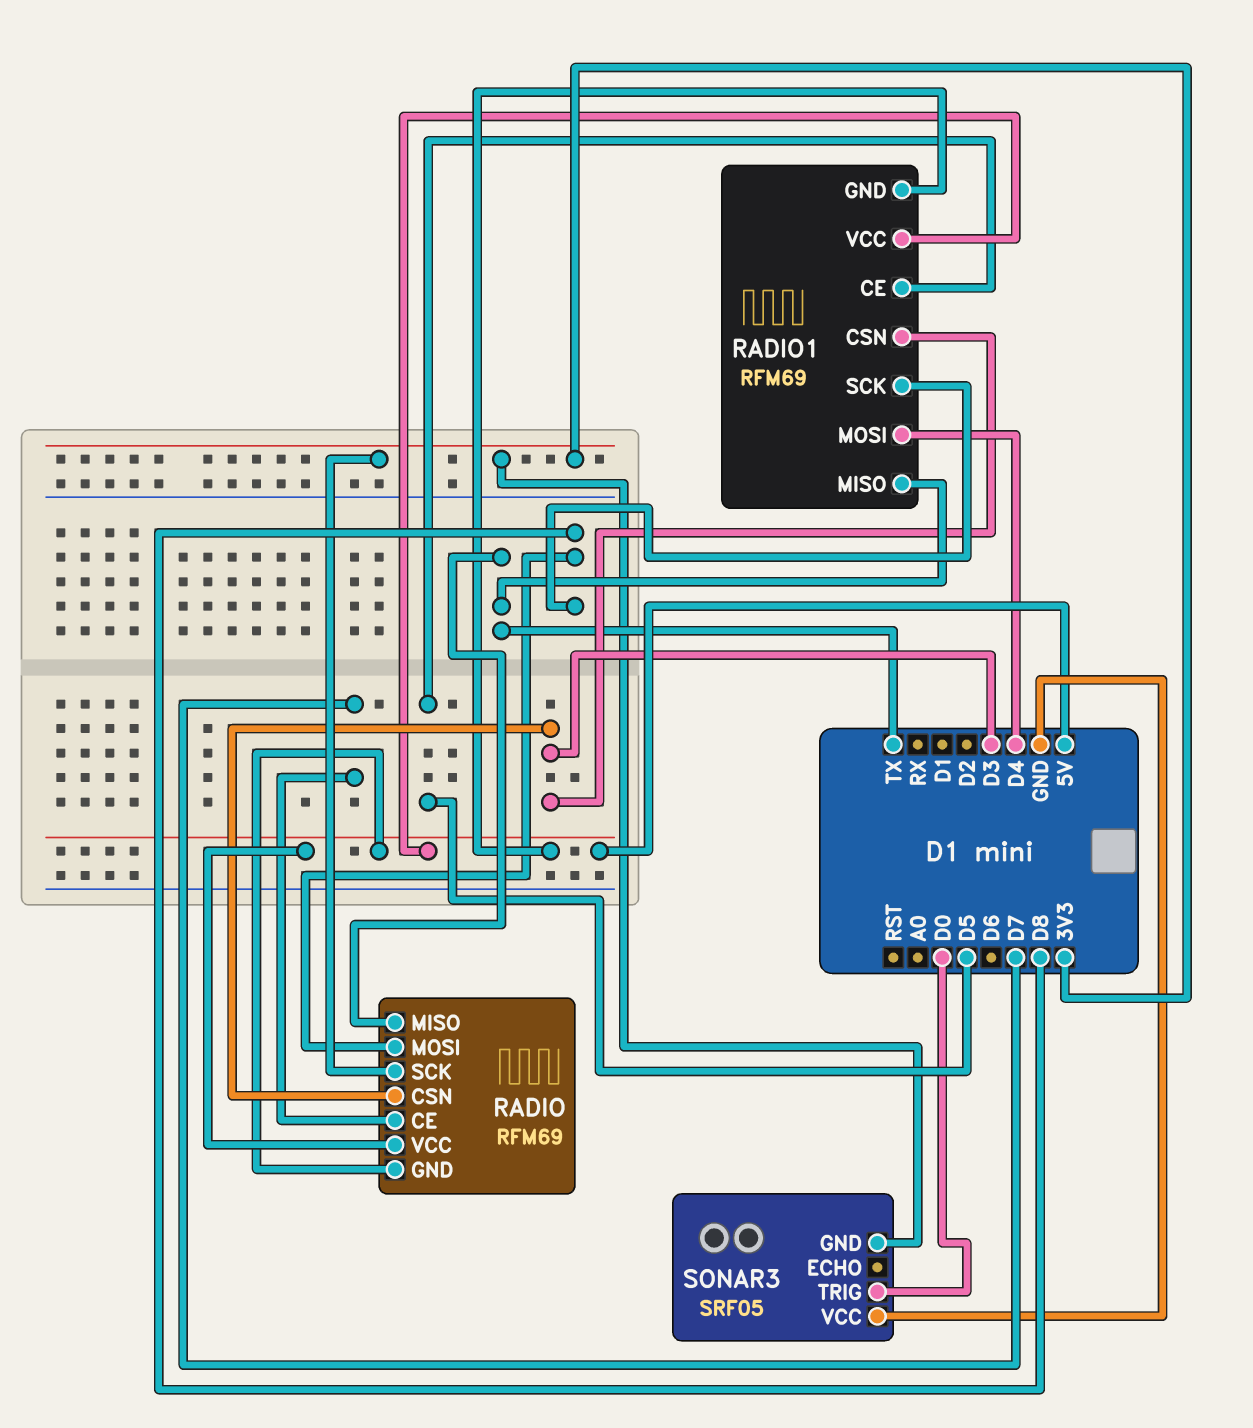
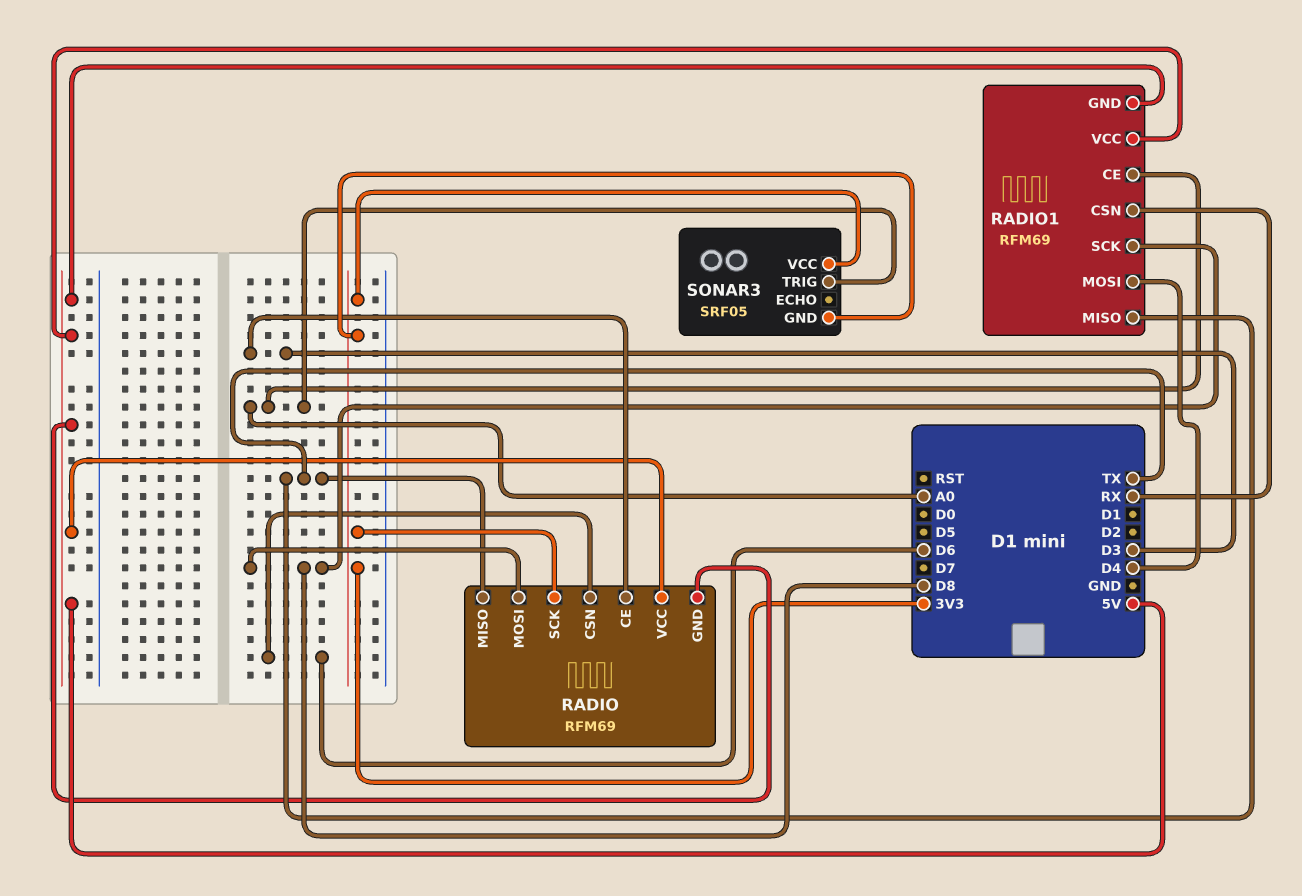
RADIO pin CE: D7 -> D3
RADIO pin CSN: D3 -> D6
RADIO1 pin CE: D5 -> A0
RADIO1 pin CSN: D3 -> RX
SONAR3 pin TRIG: D0 -> A0
SONAR3 pin VCC: GND -> 3V3

